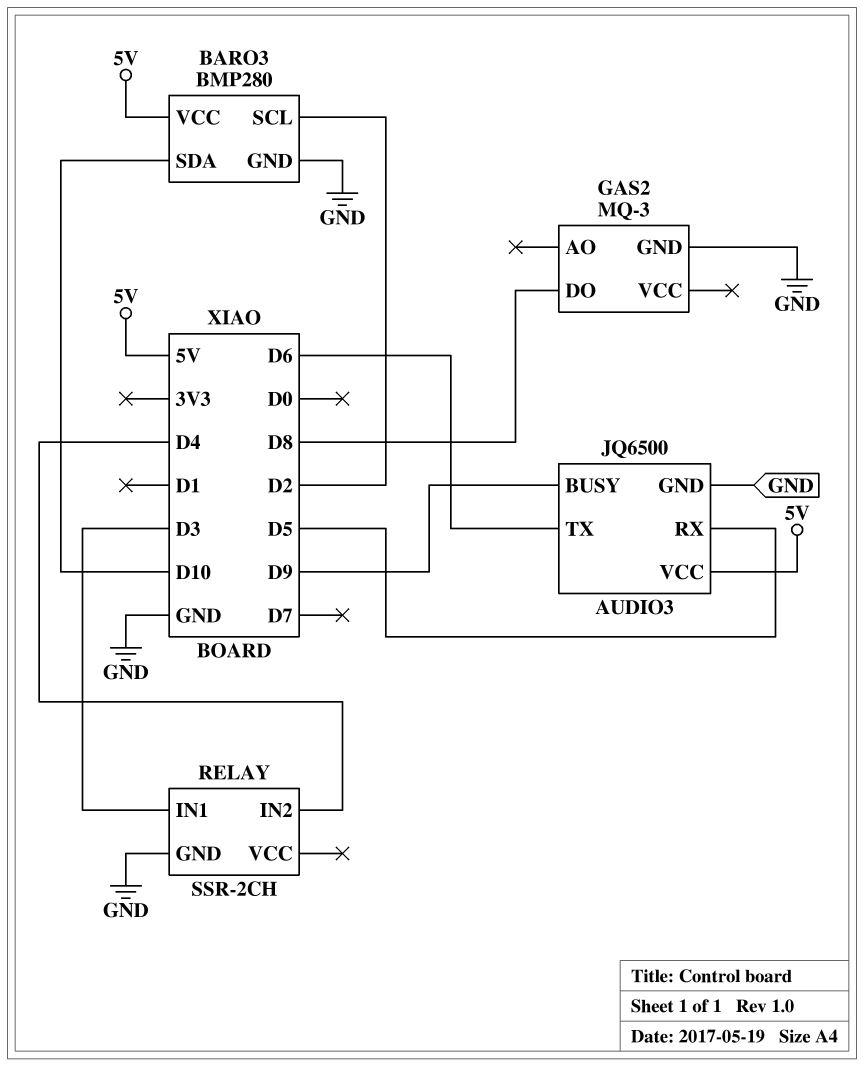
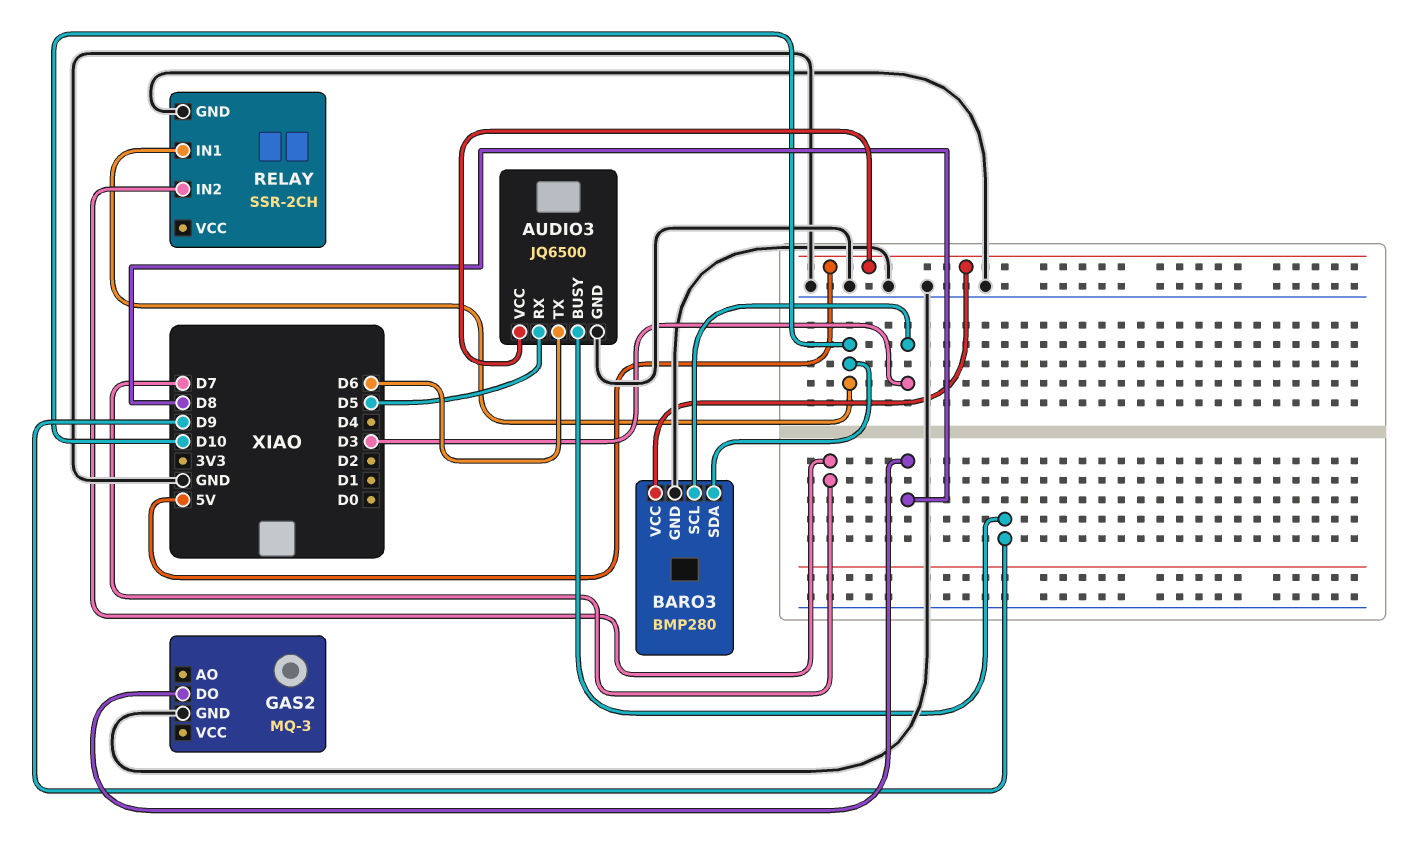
BARO3 pin SCL: D2 -> D3
RELAY pin IN1: D3 -> D10
RELAY pin IN2: D4 -> D7

